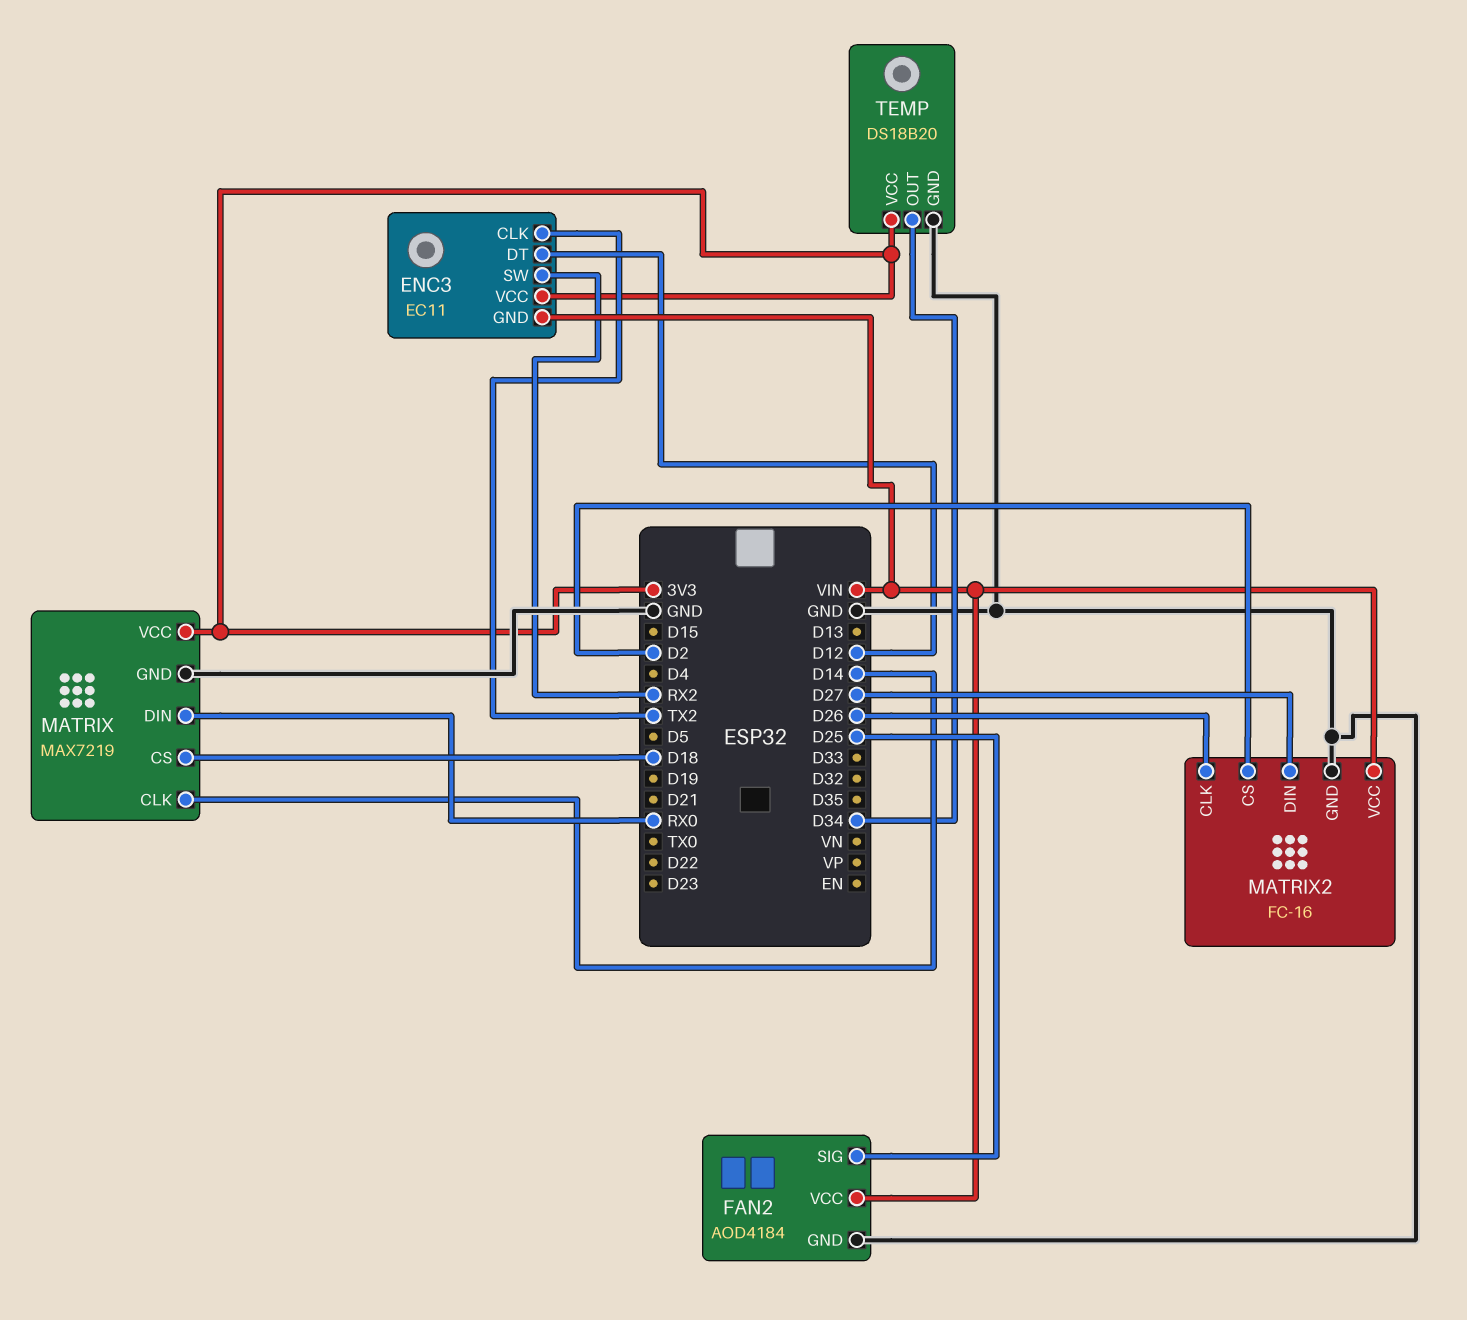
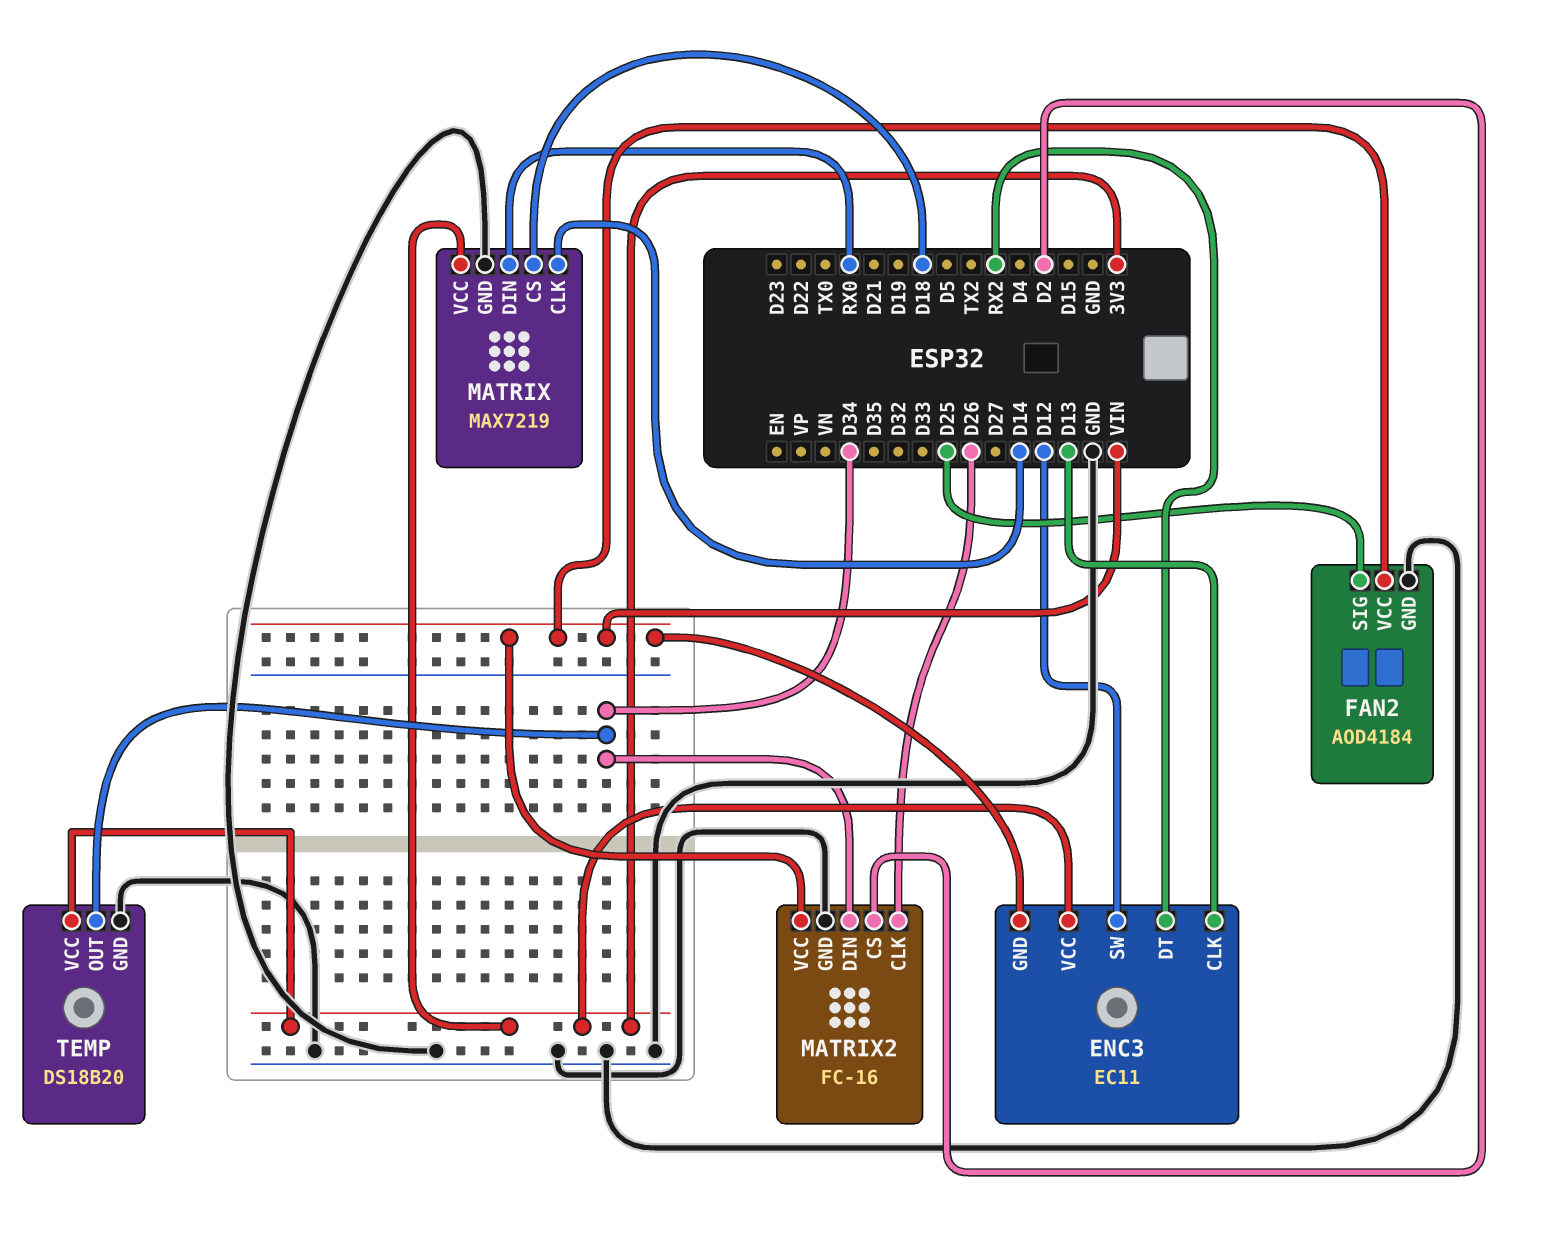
ENC3 pin CLK: TX2 -> D13
ENC3 pin DT: D12 -> RX2
ENC3 pin SW: RX2 -> D12
MATRIX2 pin DIN: D27 -> D34

